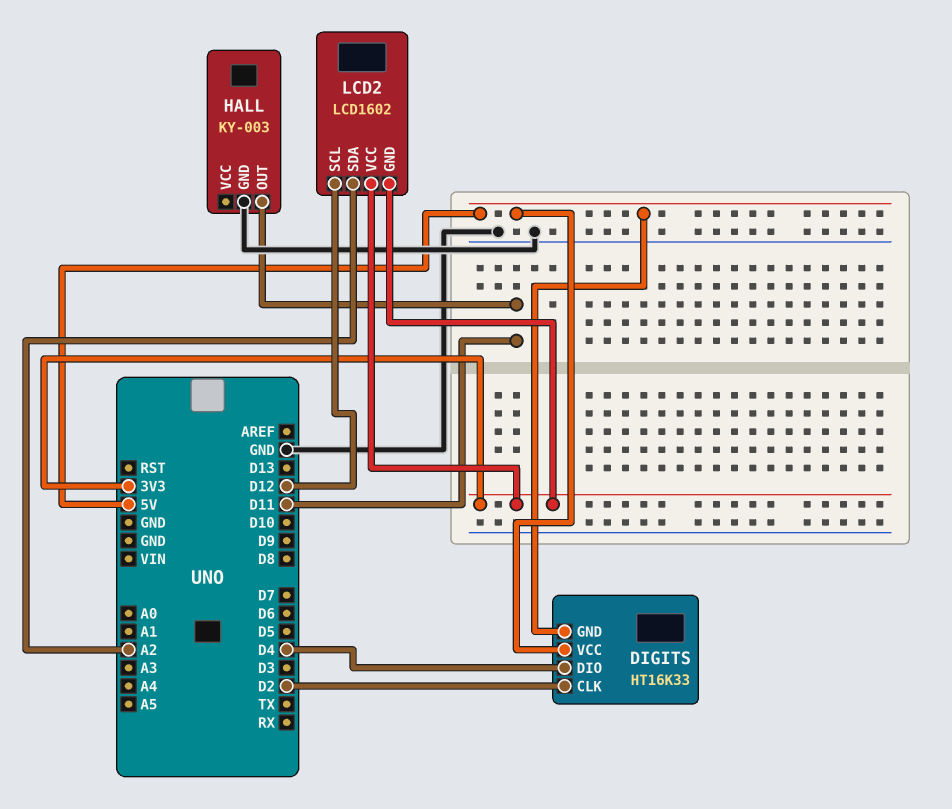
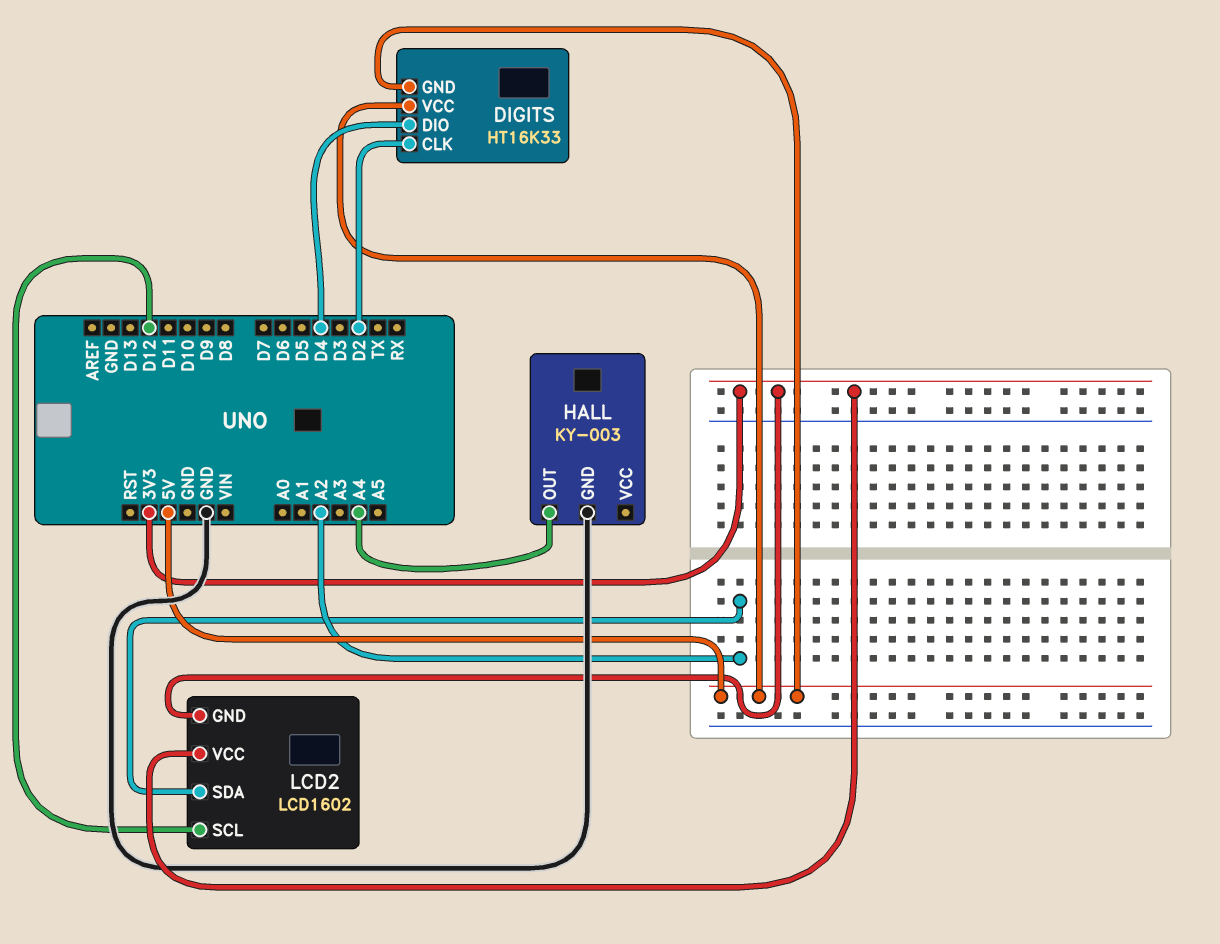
HALL pin OUT: D11 -> A4

